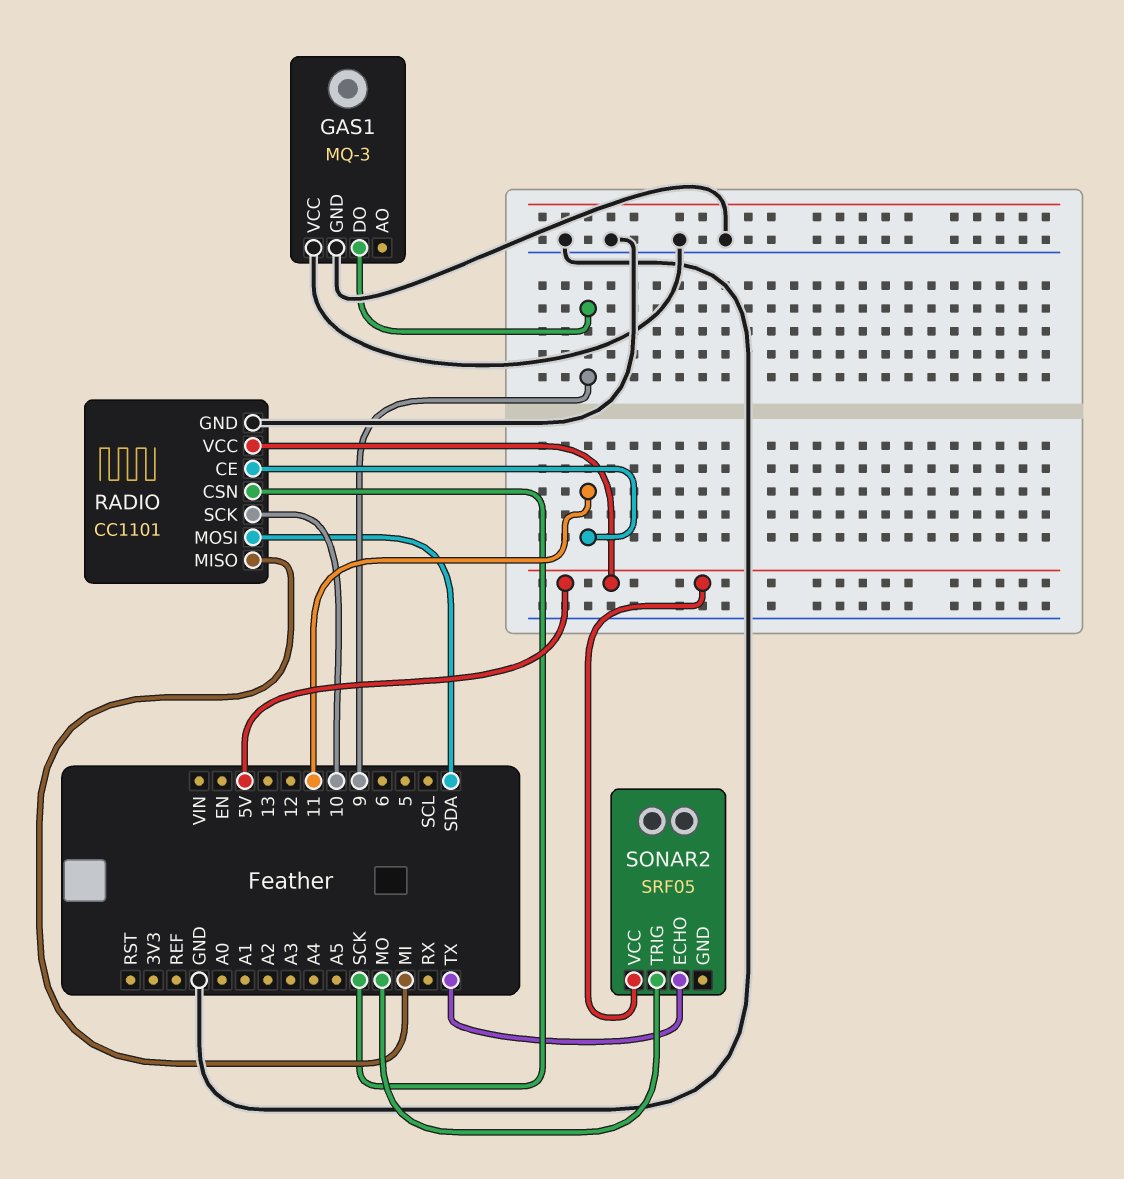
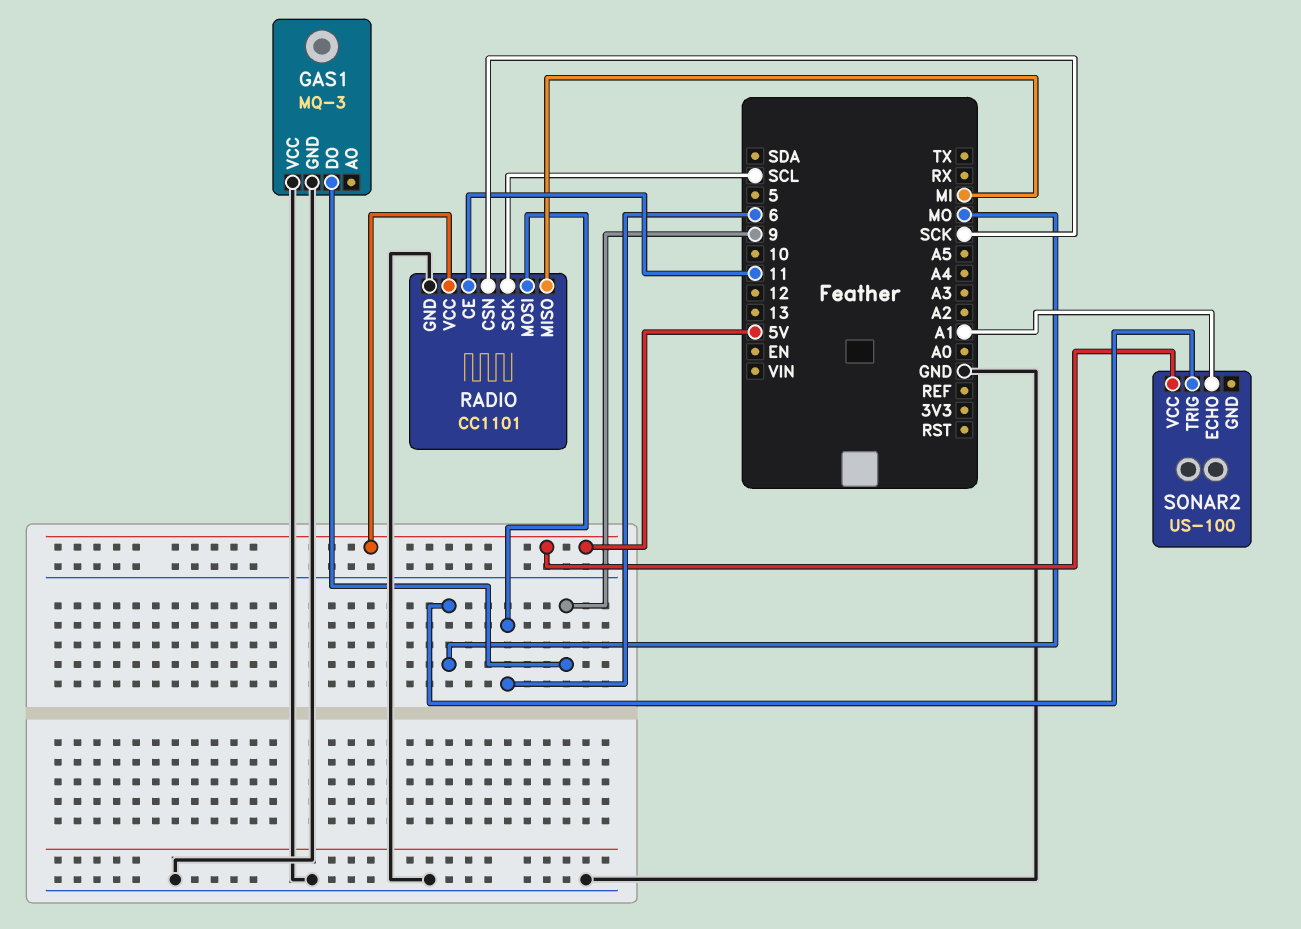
RADIO pin MOSI: SDA -> 6
RADIO pin SCK: 10 -> SCL
SONAR2: SRF05 -> US-100
SONAR2 pin ECHO: TX -> A1

